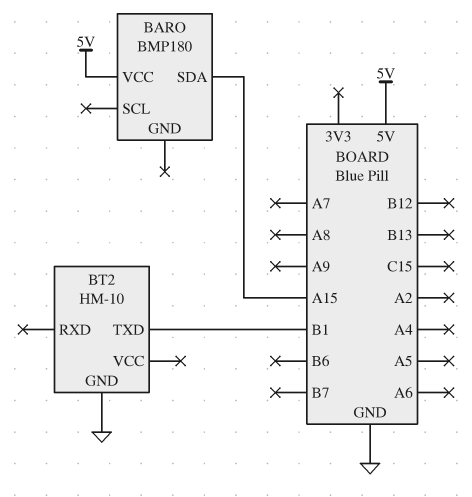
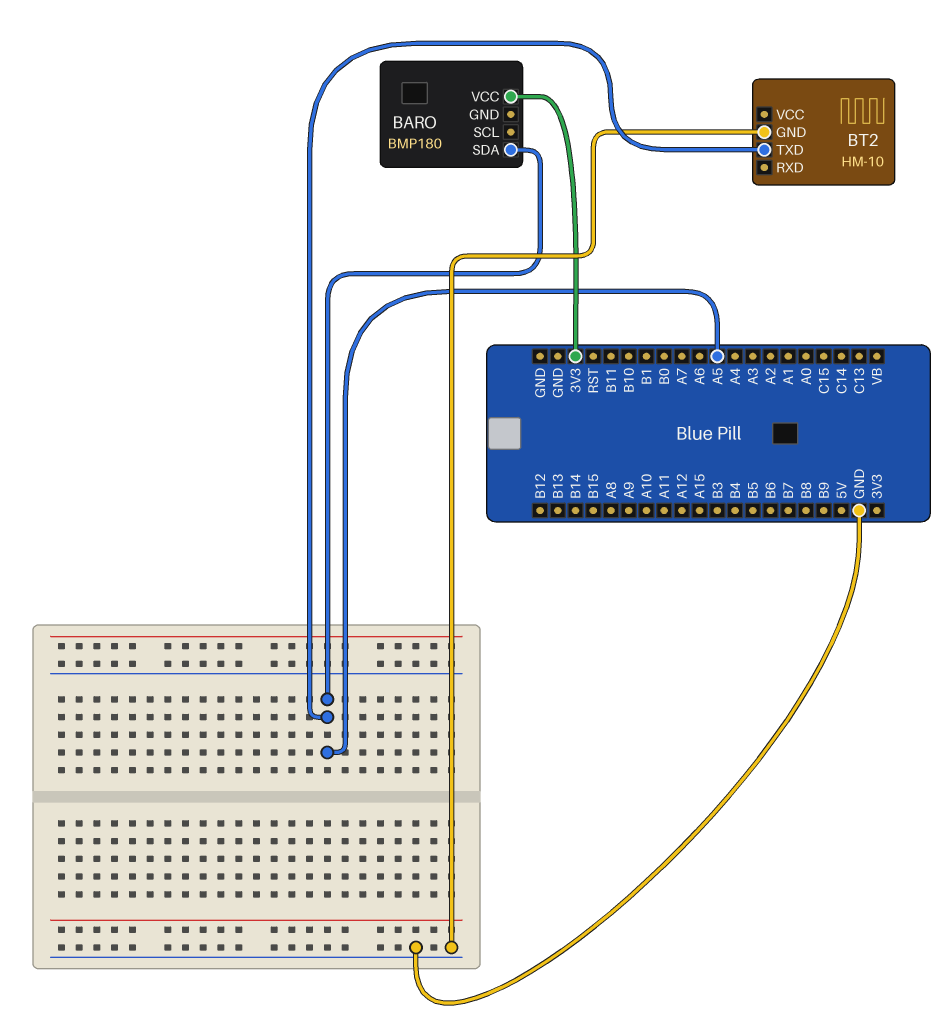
BARO pin SDA: A15 -> A5
BARO pin VCC: 5V -> 3V3
BT2 pin TXD: B1 -> A5

